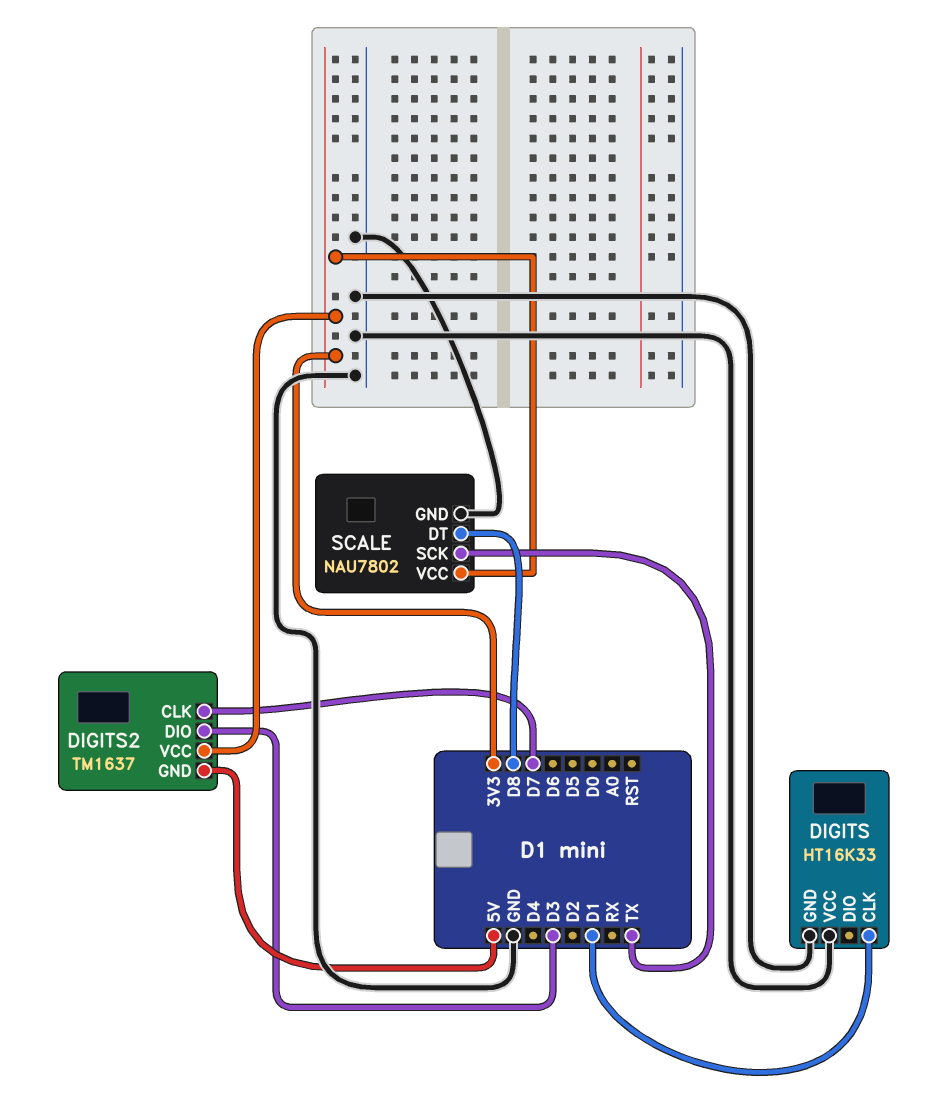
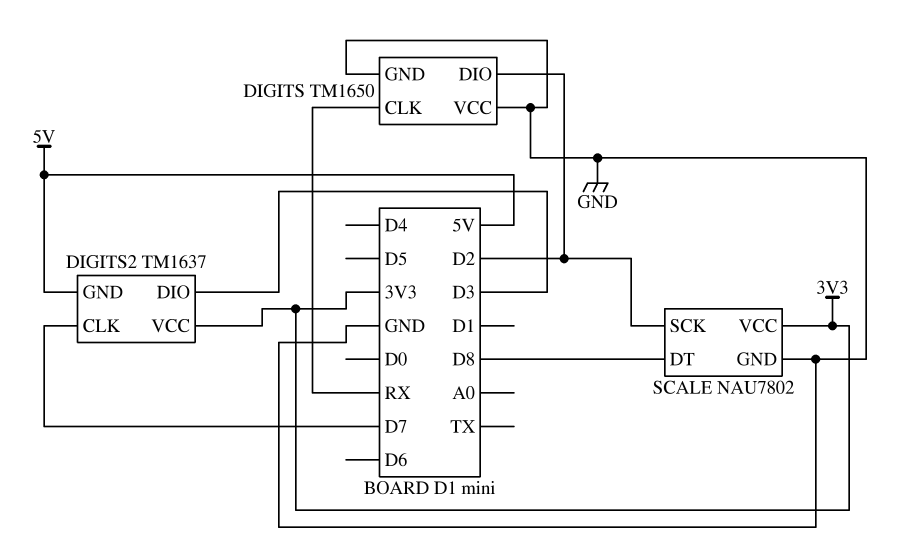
DIGITS: HT16K33 -> TM1650
DIGITS pin CLK: D1 -> RX
DIGITS pin DIO: none -> D2
SCALE pin SCK: TX -> D2

